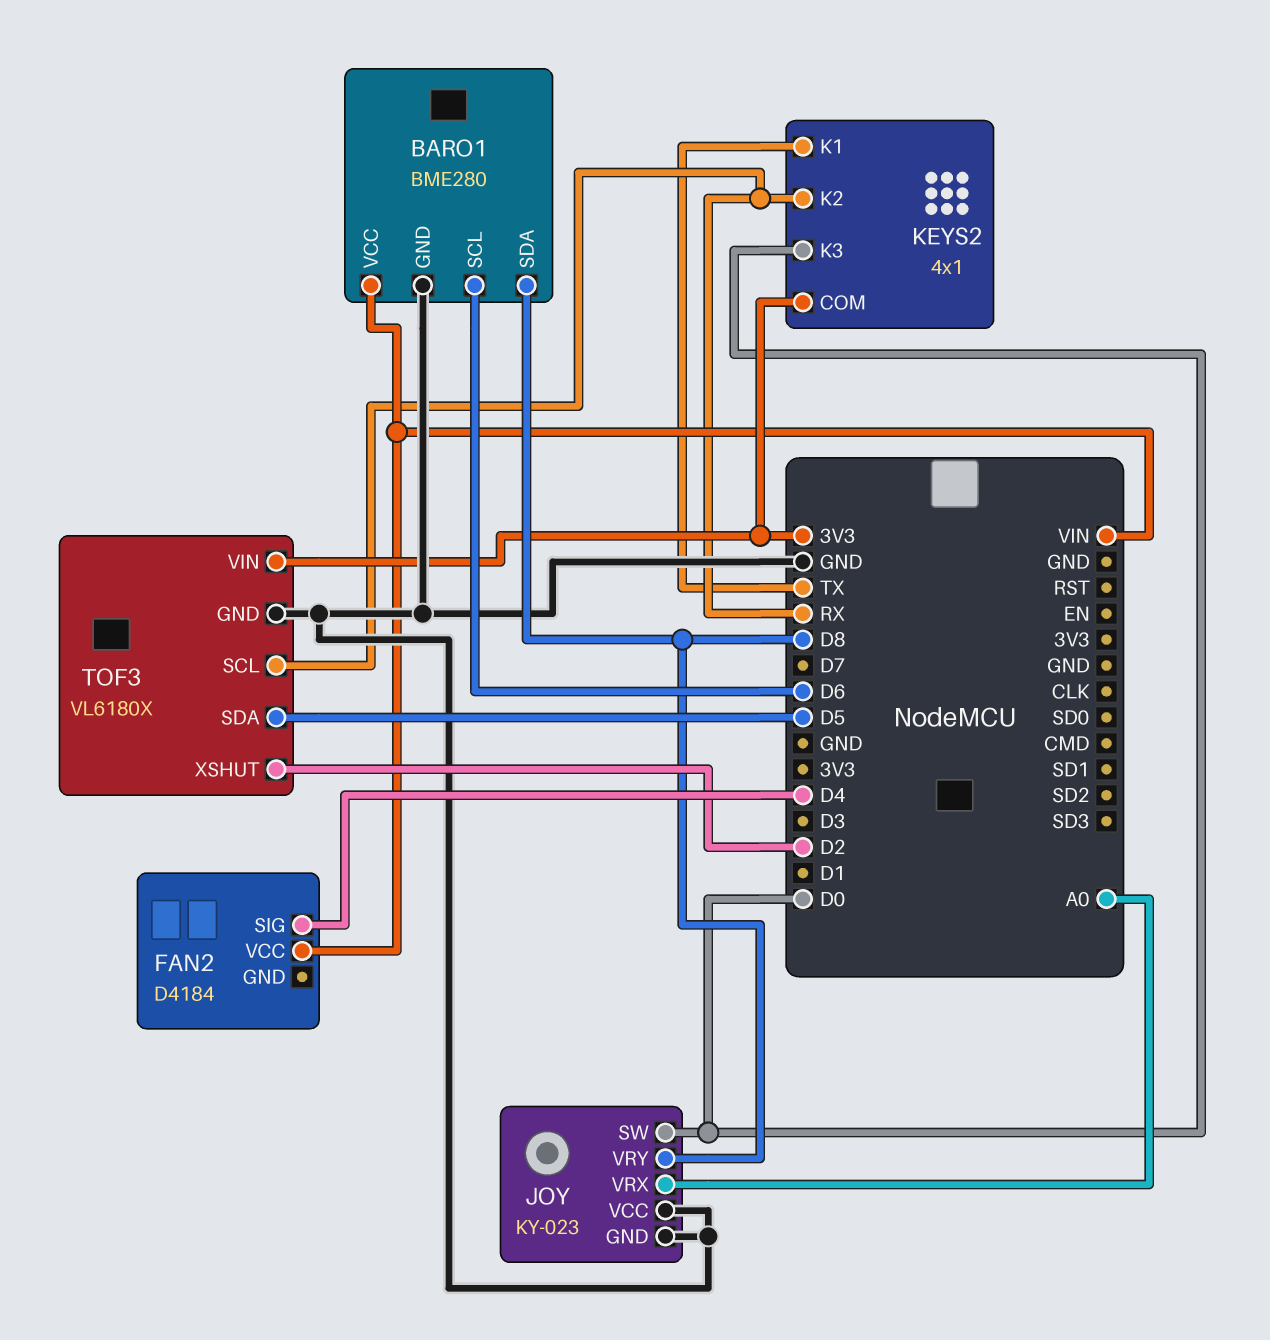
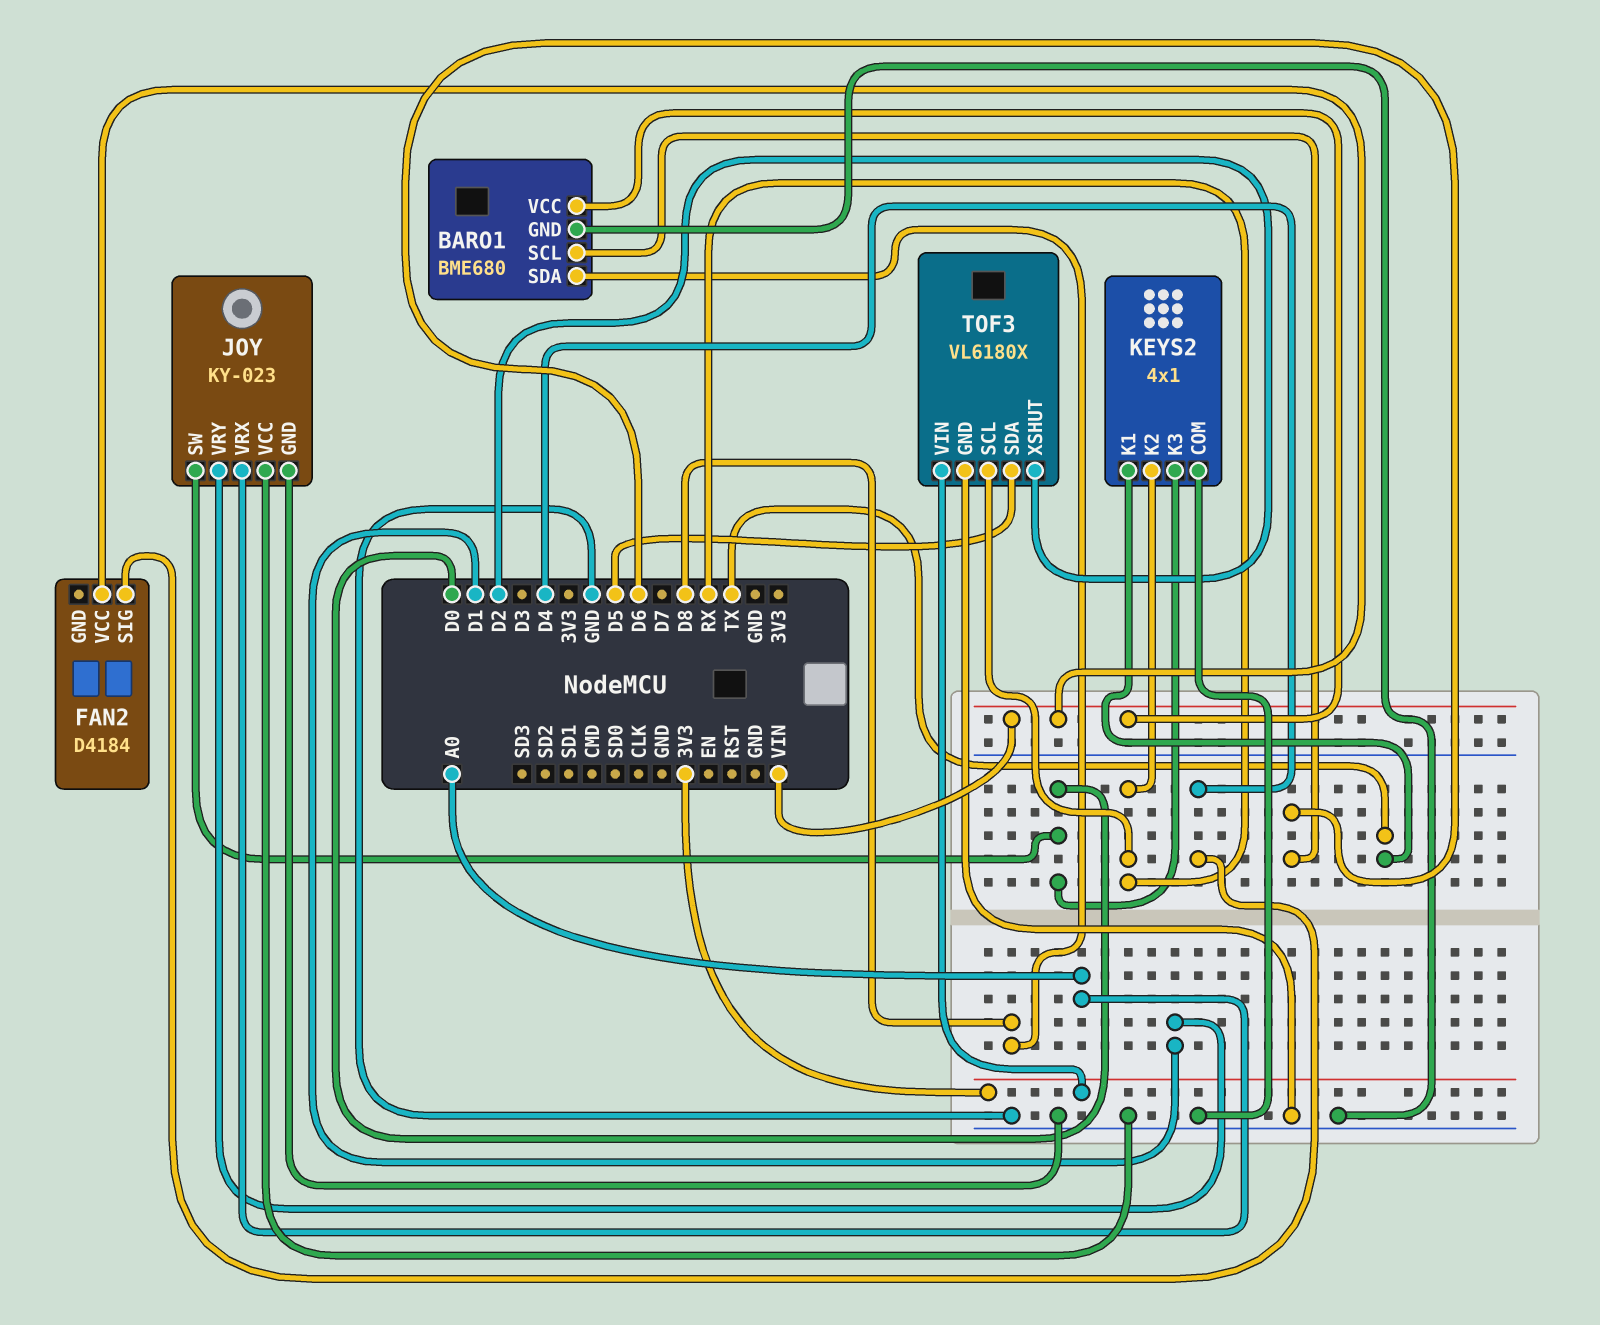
BARO1: BME280 -> BME680
JOY pin VRY: D8 -> D1
KEYS2 pin COM: 3V3 -> GND

